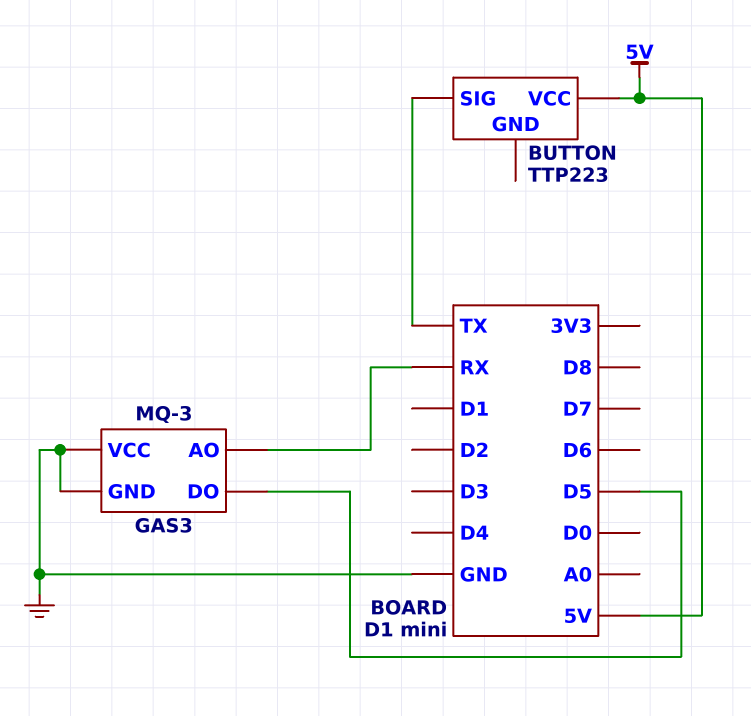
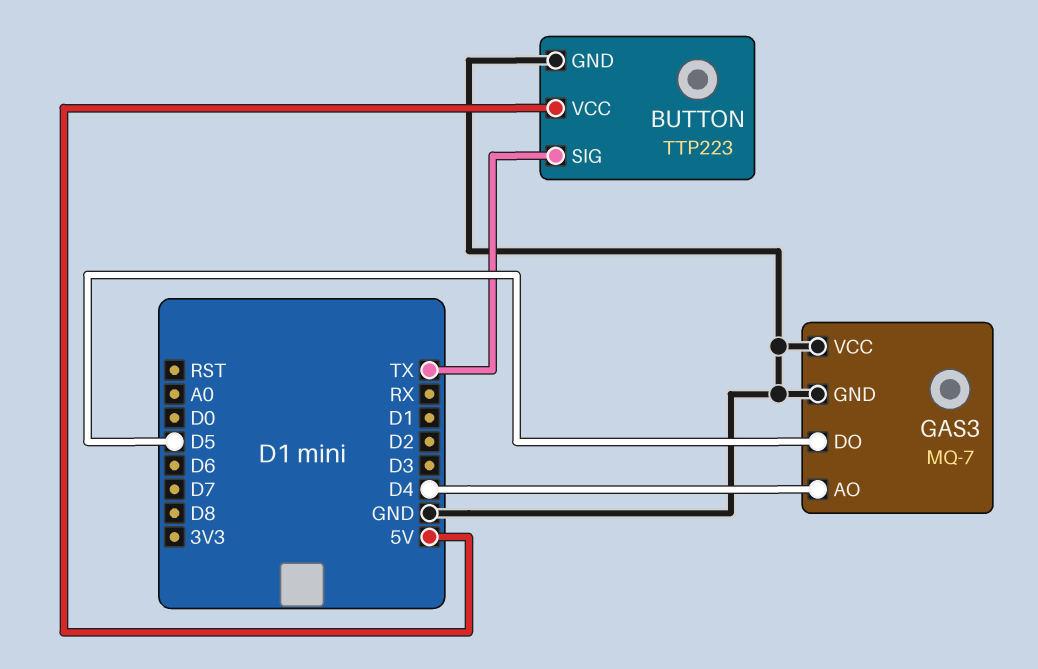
BUTTON pin GND: none -> GND
GAS3: MQ-3 -> MQ-7
GAS3 pin AO: RX -> D4

